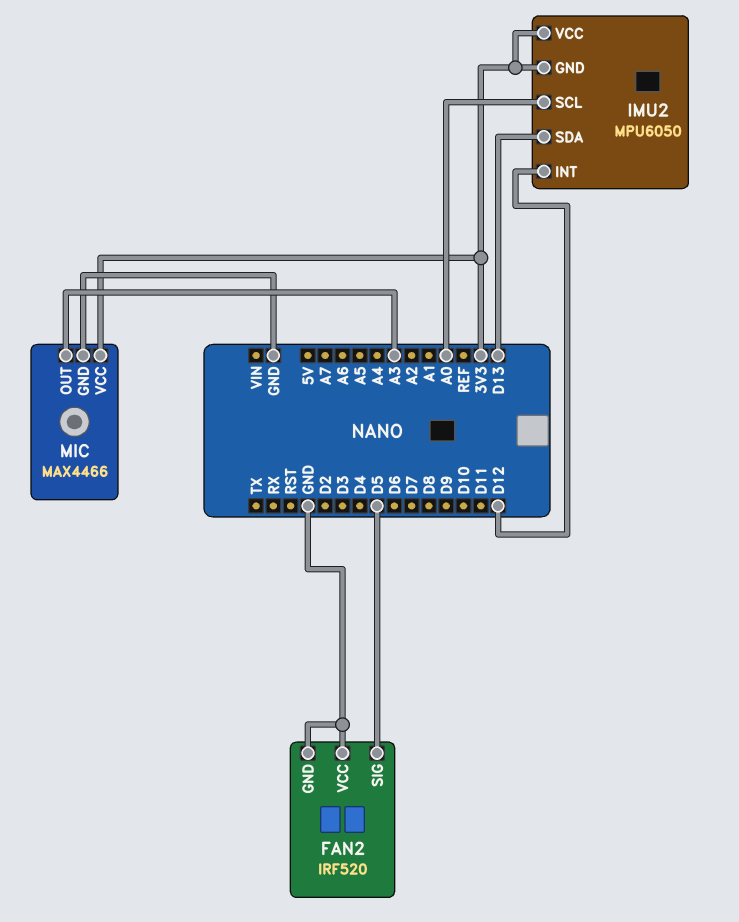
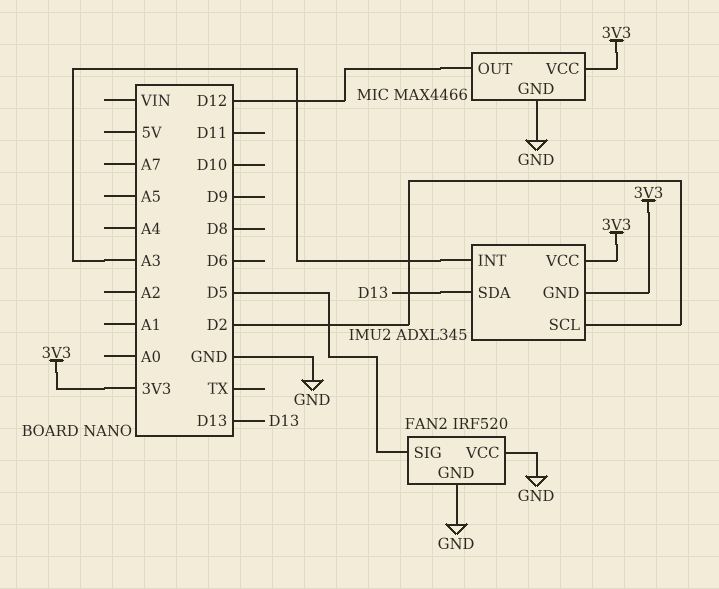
IMU2: MPU6050 -> ADXL345
IMU2 pin INT: D12 -> A3
IMU2 pin SCL: A0 -> D2
MIC pin OUT: A3 -> D12

